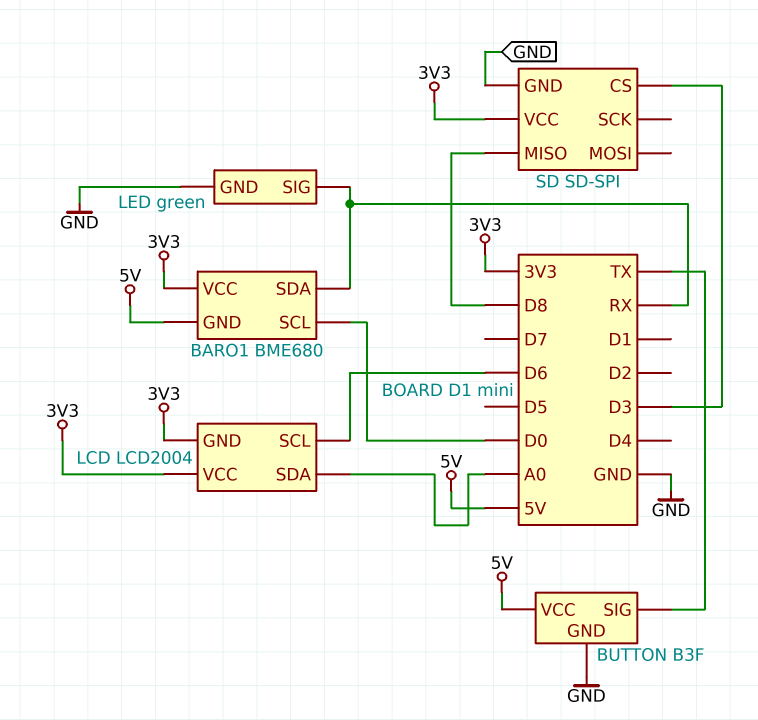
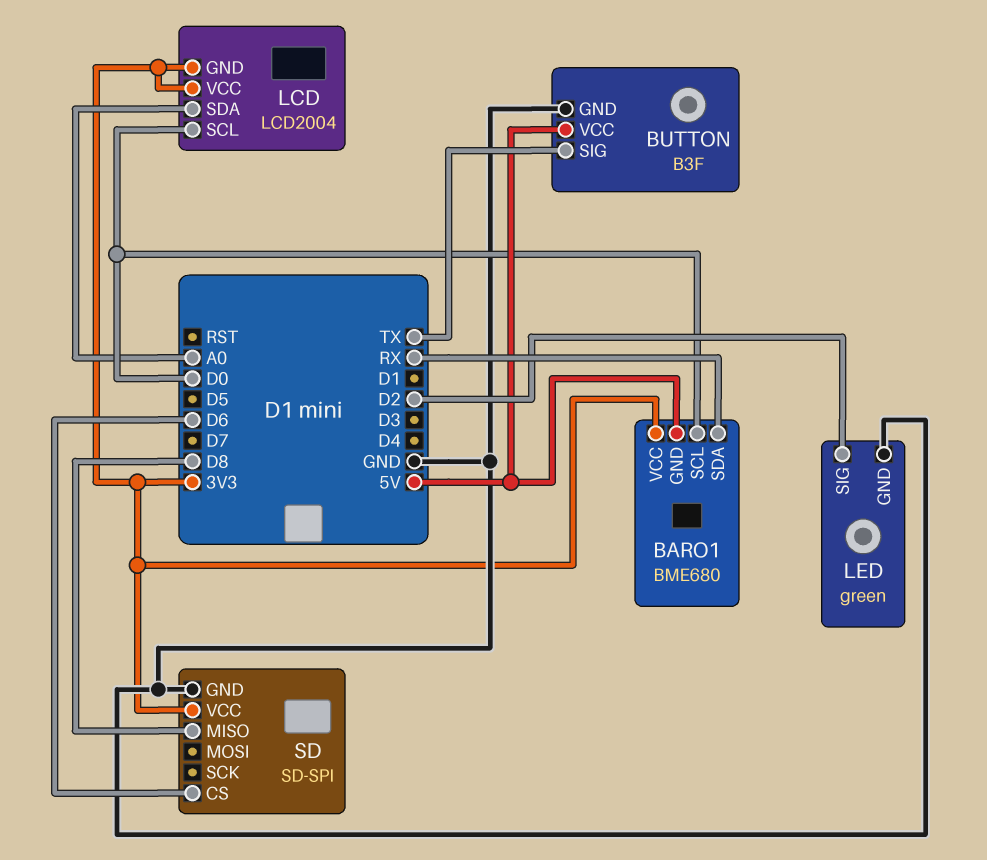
LCD pin SCL: D6 -> D0
LED pin SIG: RX -> D2
SD pin CS: D3 -> D6

